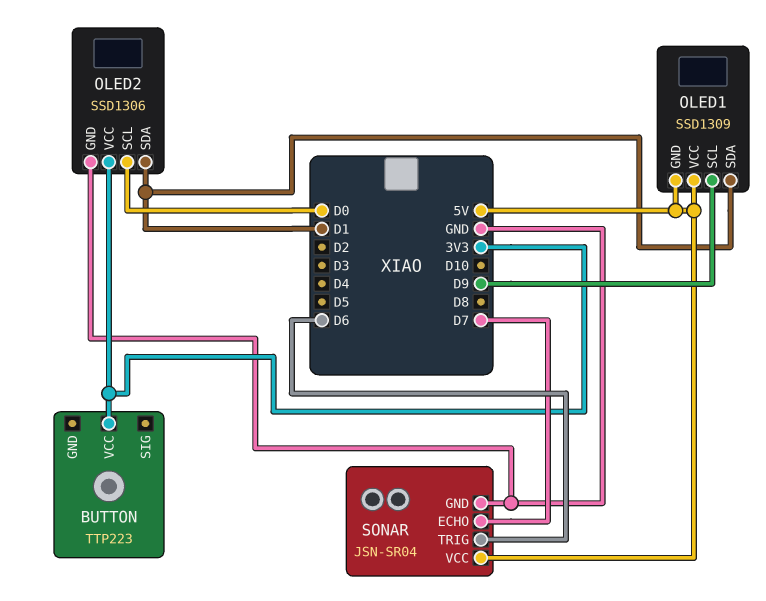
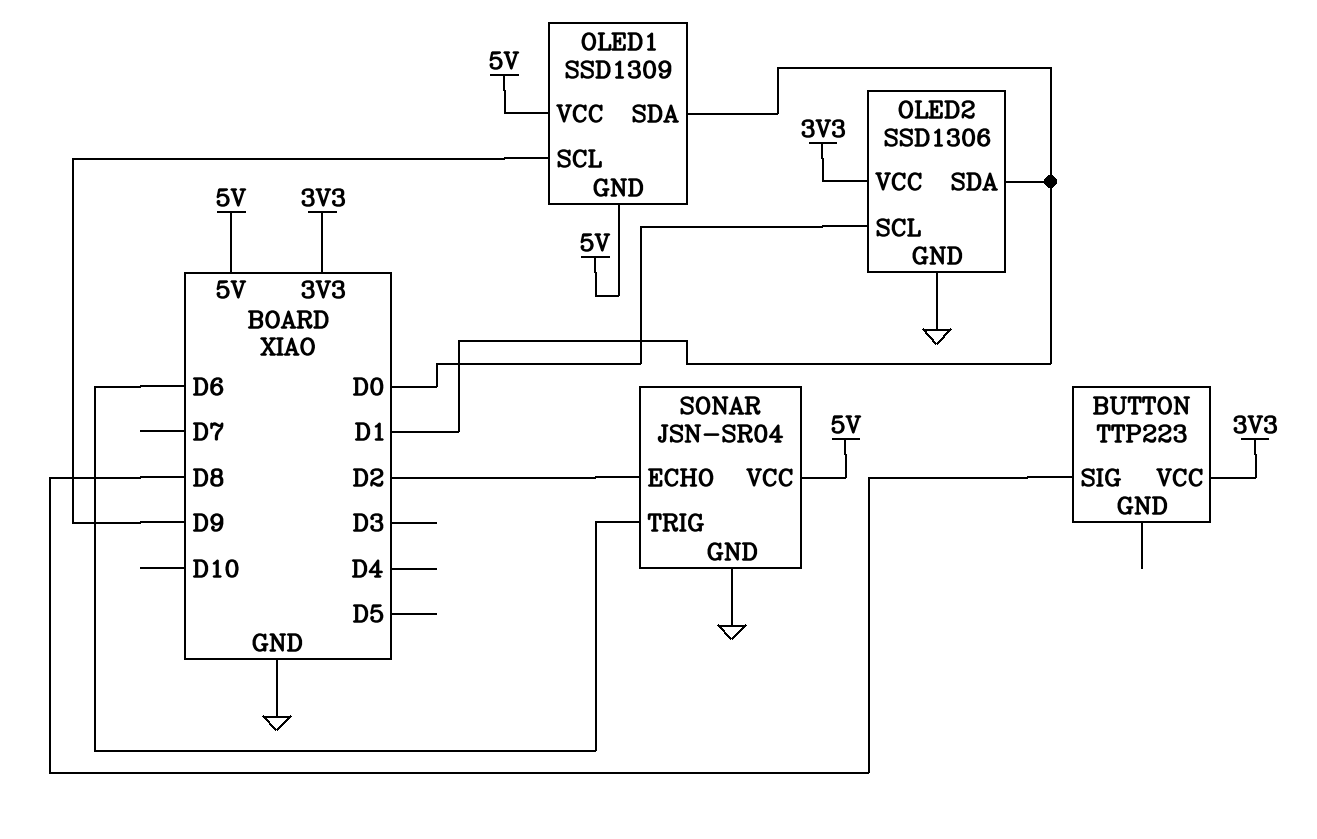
BUTTON pin SIG: none -> D8
SONAR pin ECHO: D7 -> D2

